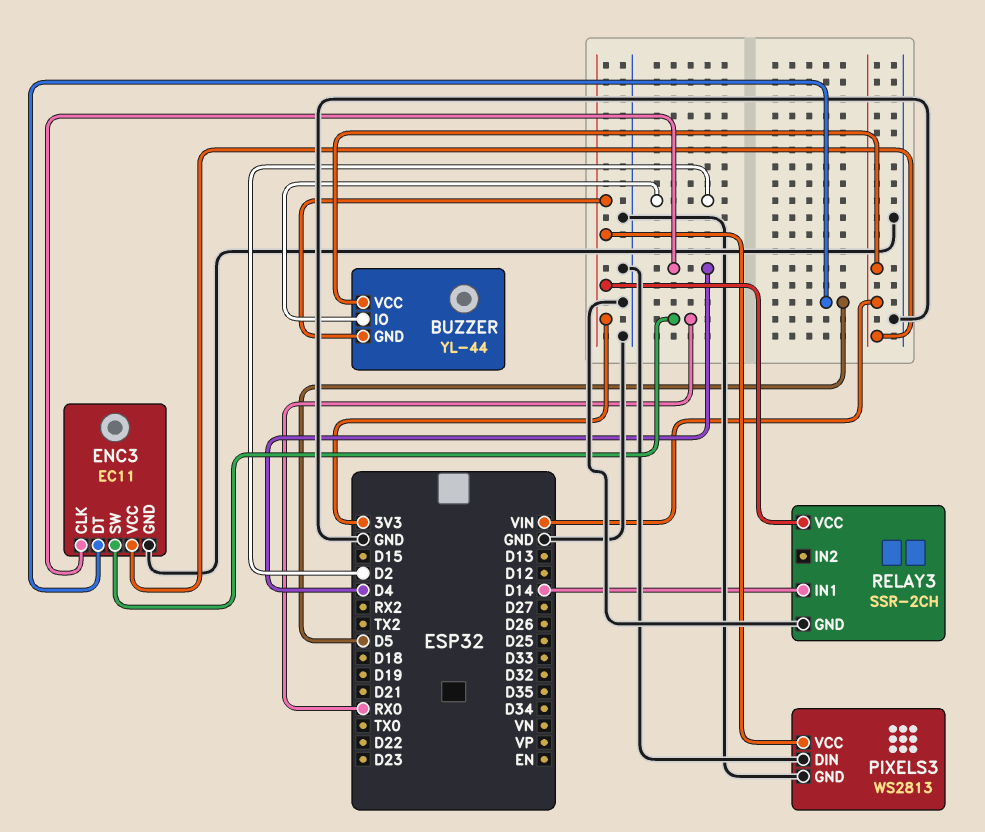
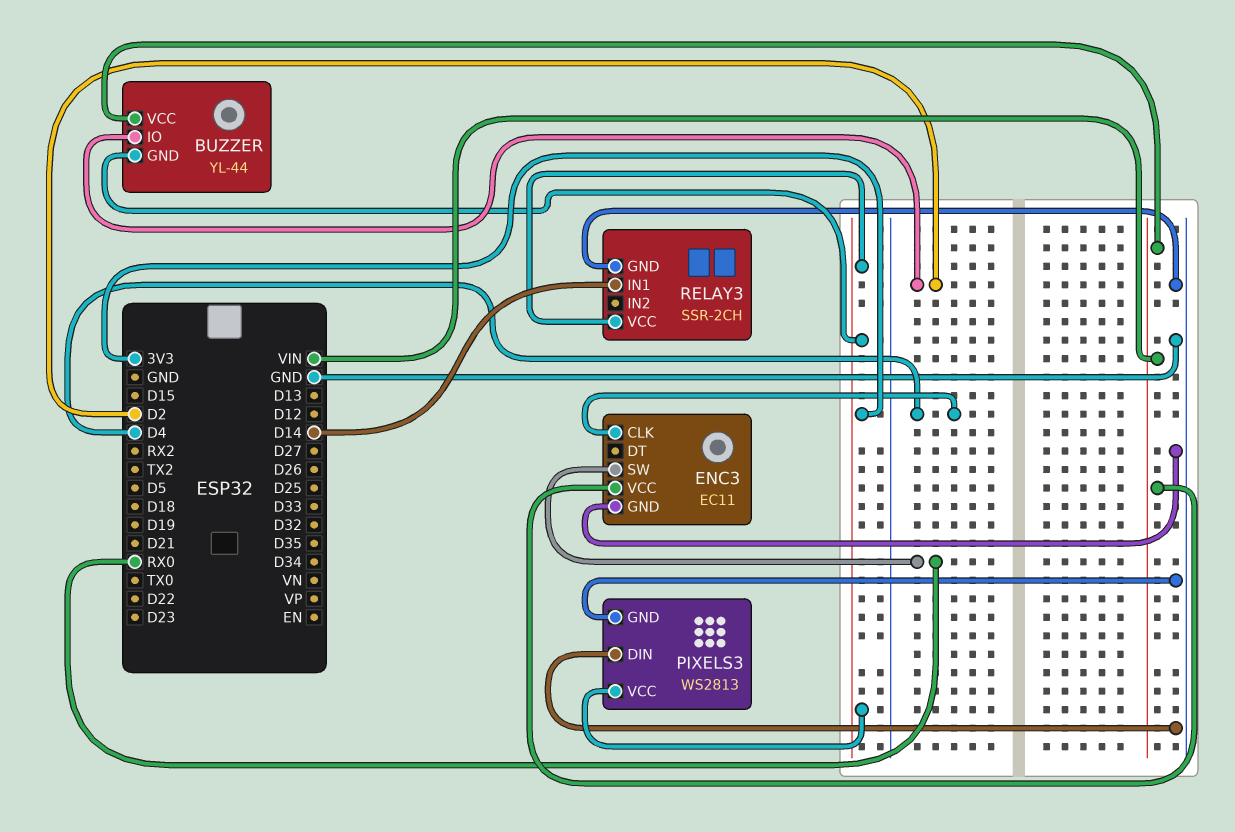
ENC3 pin DT: D5 -> none

